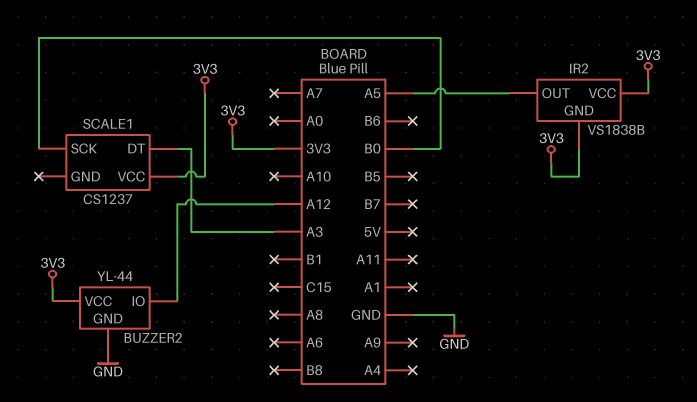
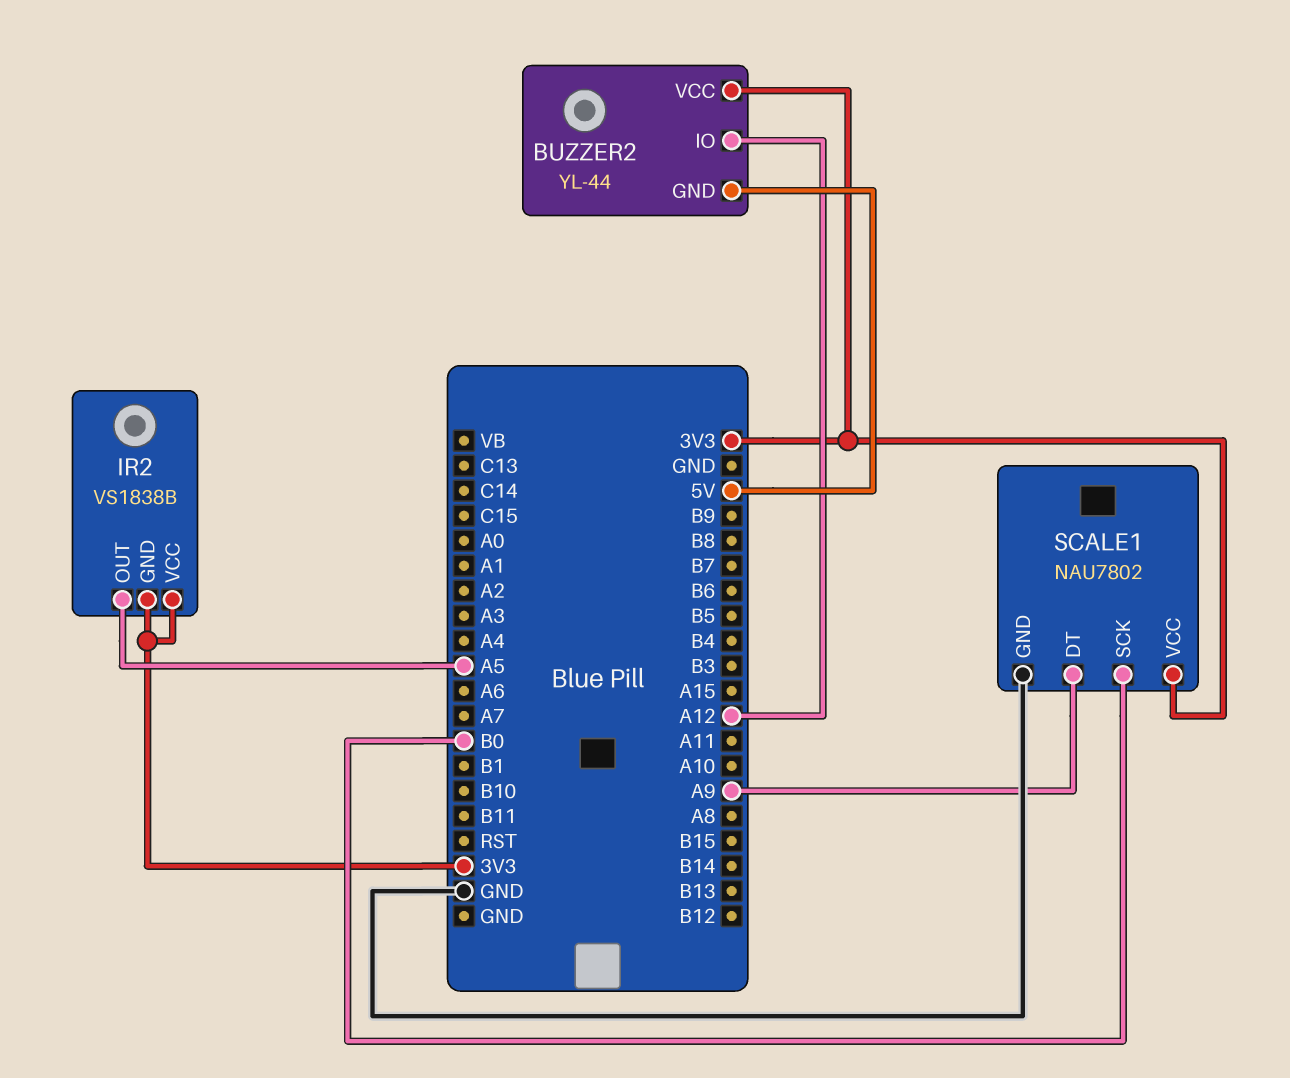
BUZZER2 pin GND: GND -> 5V
SCALE1: CS1237 -> NAU7802
SCALE1 pin DT: A3 -> A9
SCALE1 pin GND: none -> GND

